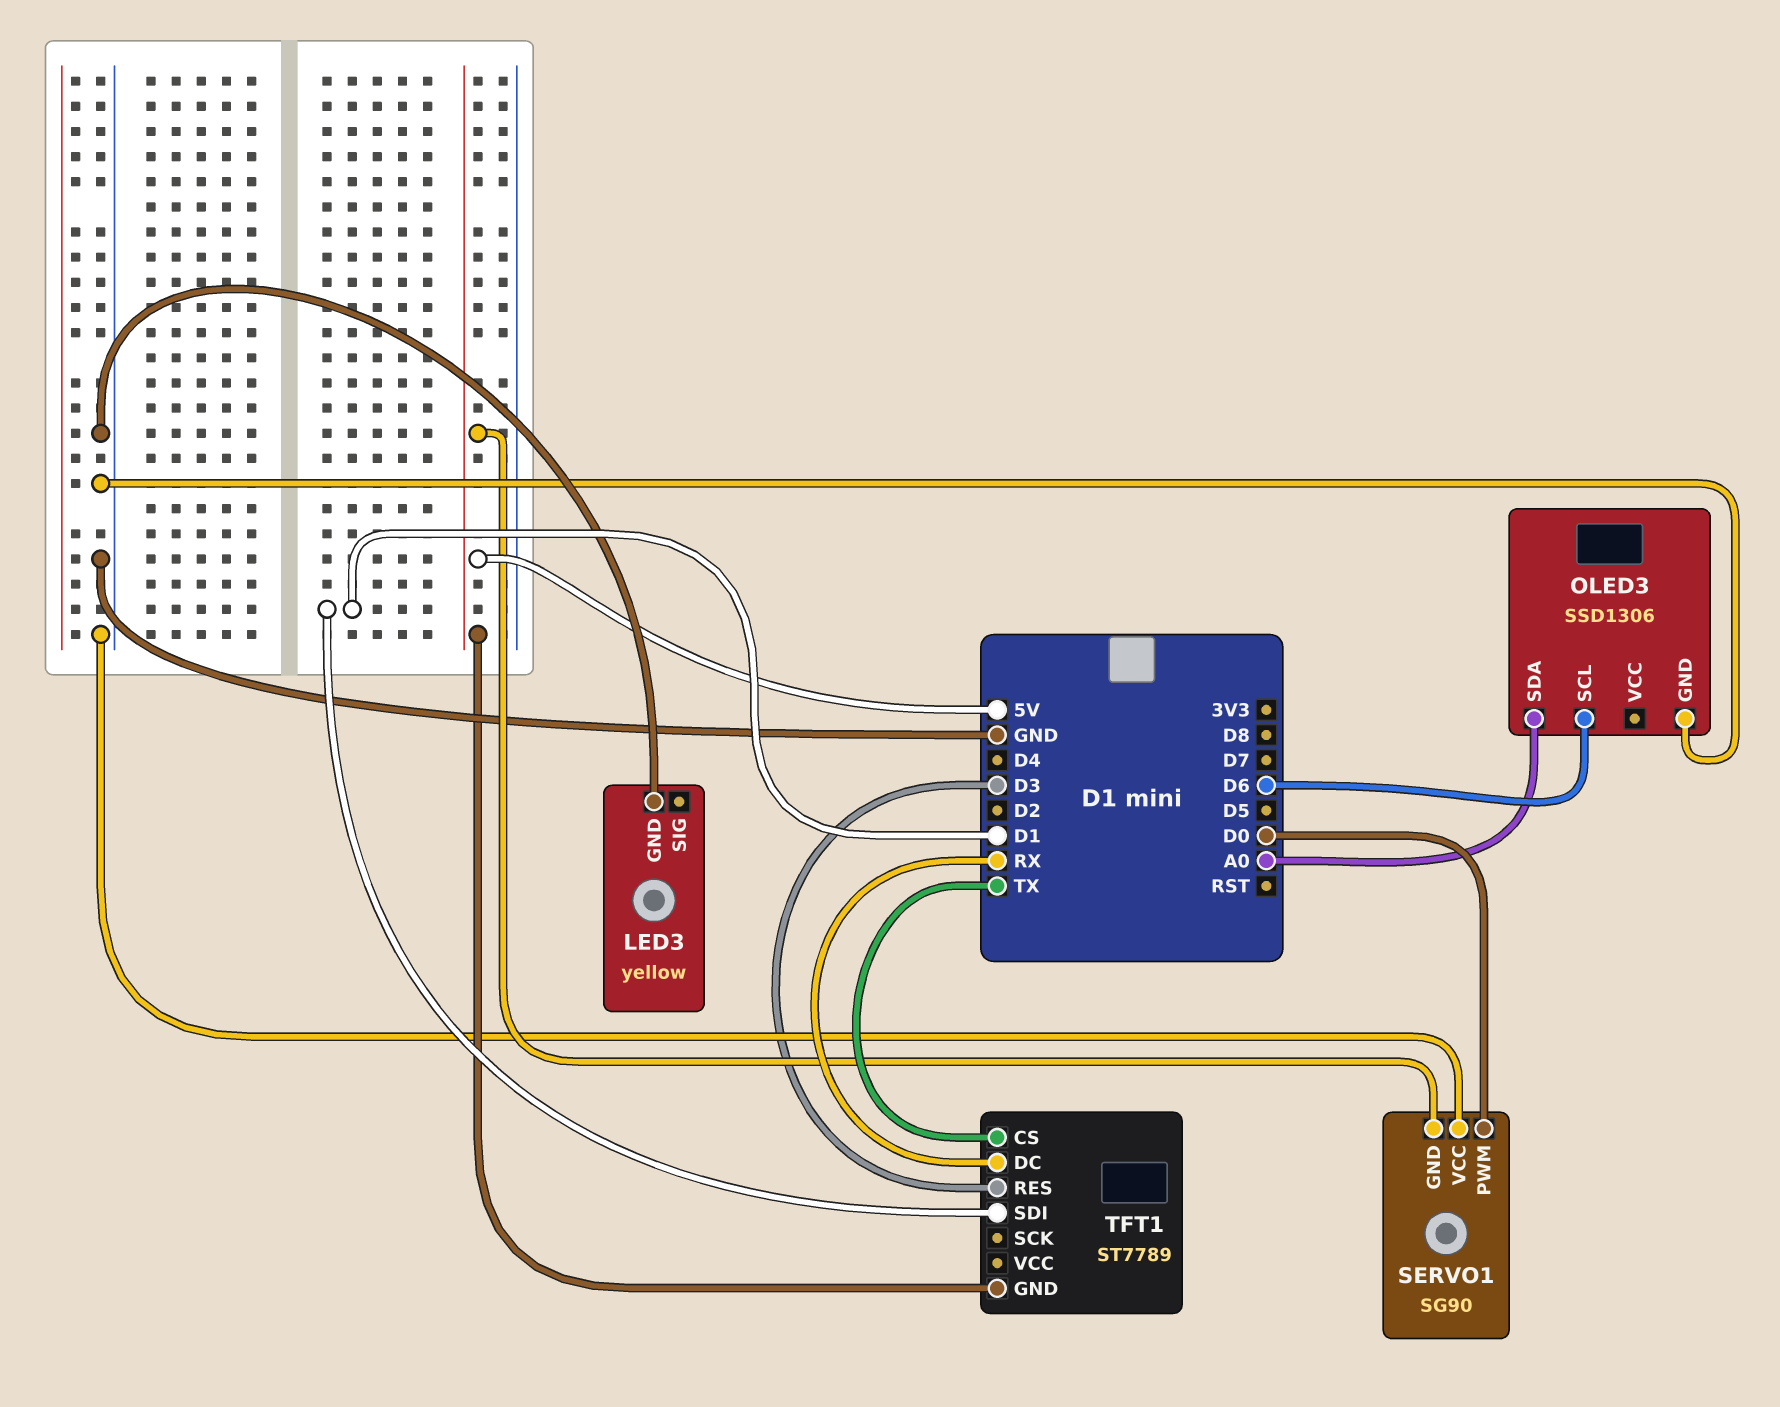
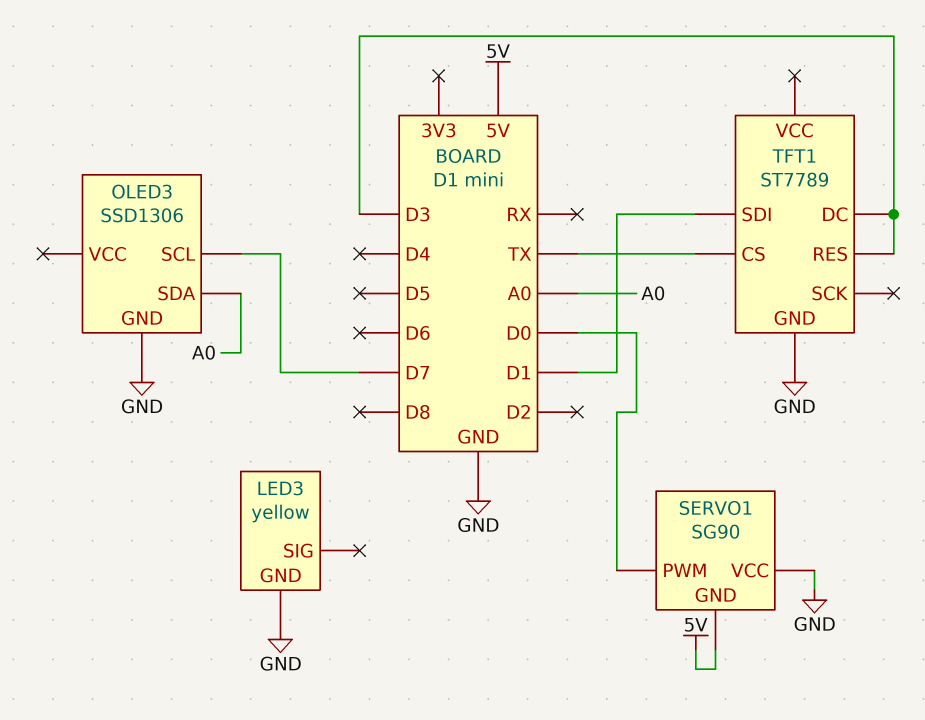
OLED3 pin SCL: D6 -> D7
TFT1 pin DC: RX -> D3
TFT1 pin GND: 5V -> GND

